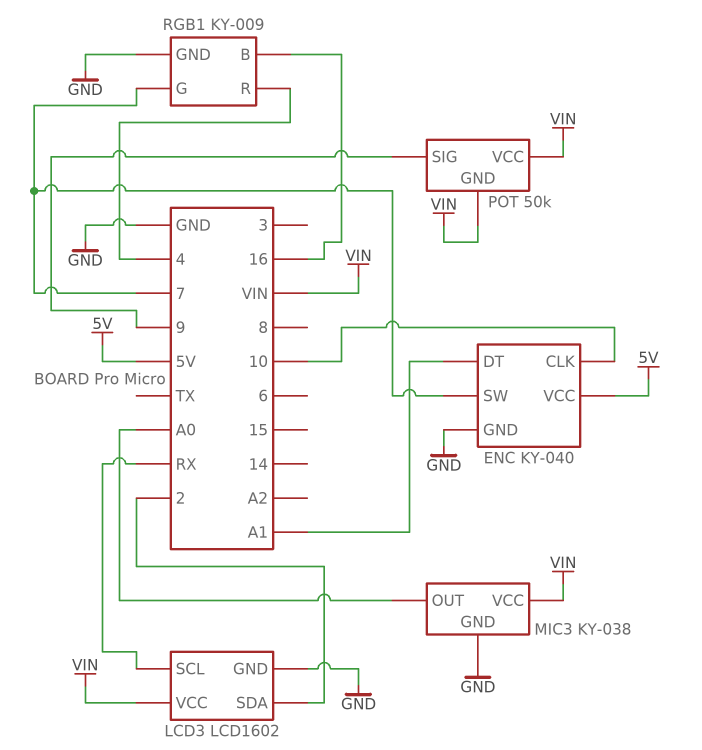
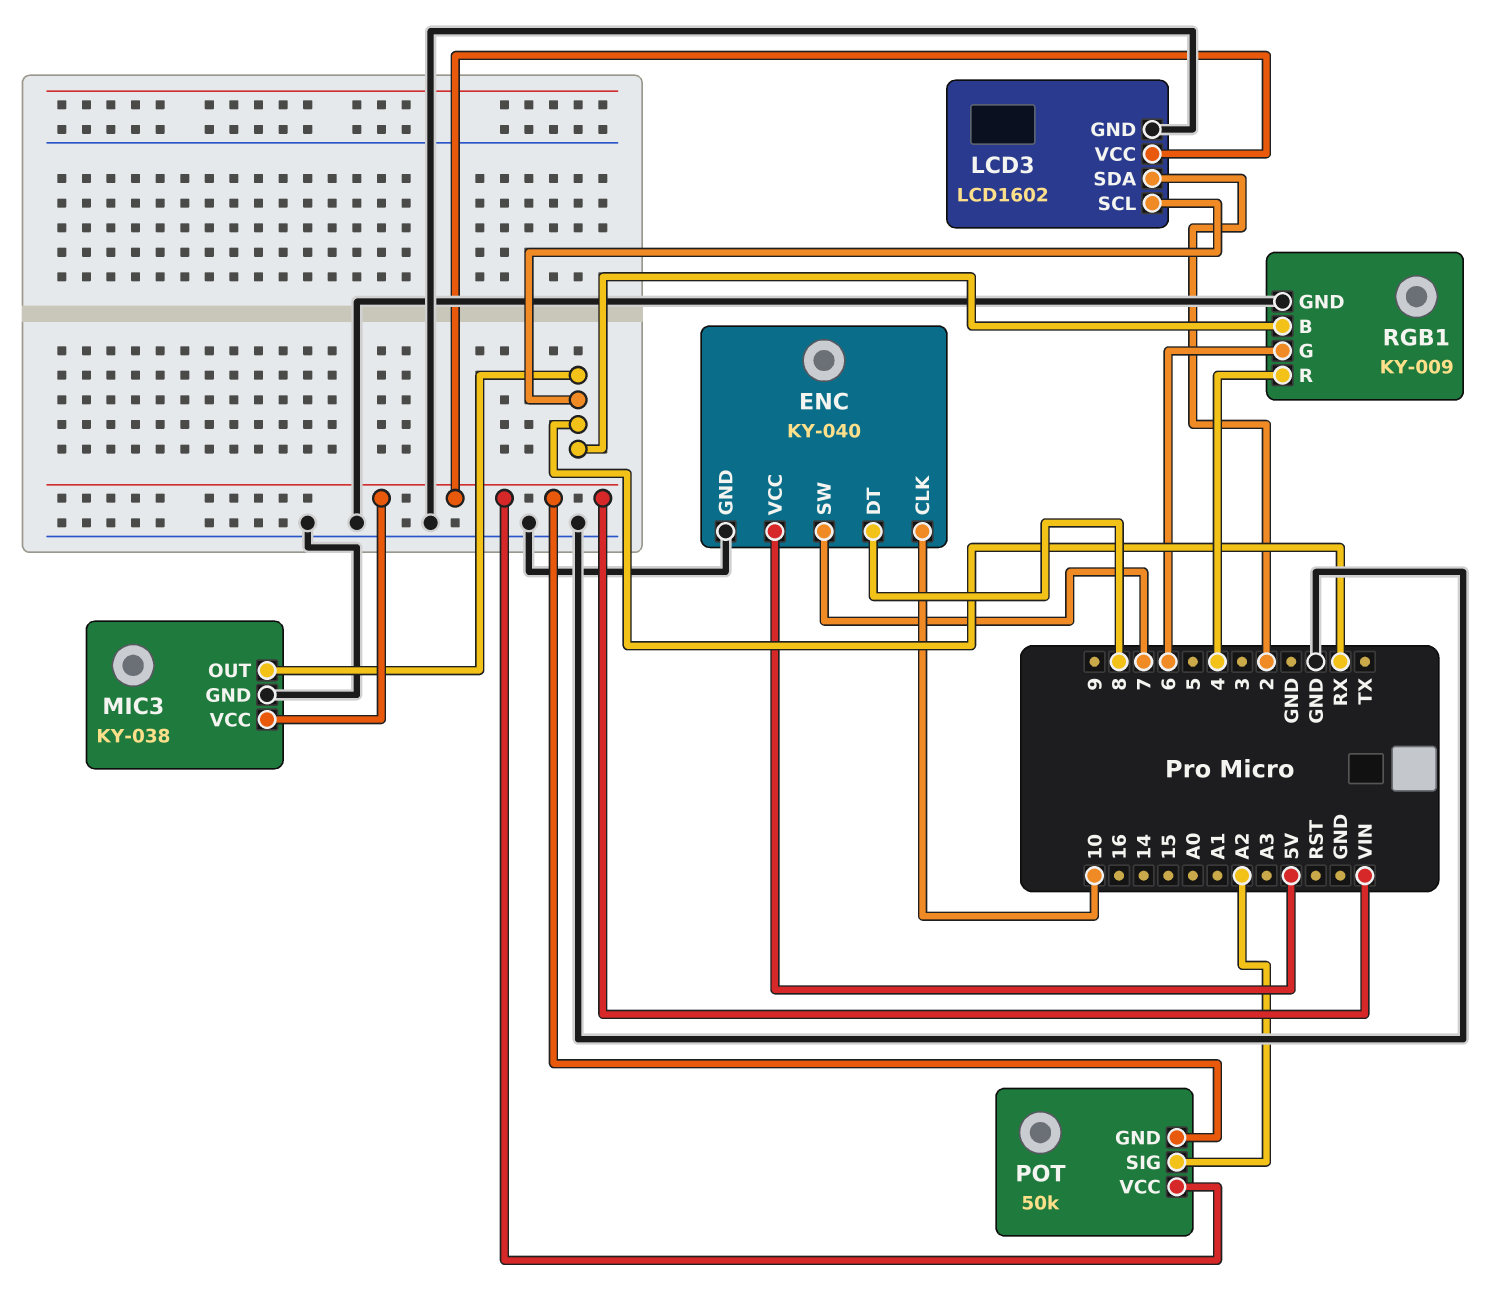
ENC pin DT: A1 -> 8
MIC3 pin OUT: A0 -> RX
POT pin SIG: 9 -> A2
RGB1 pin B: 16 -> RX
RGB1 pin G: 7 -> 6

